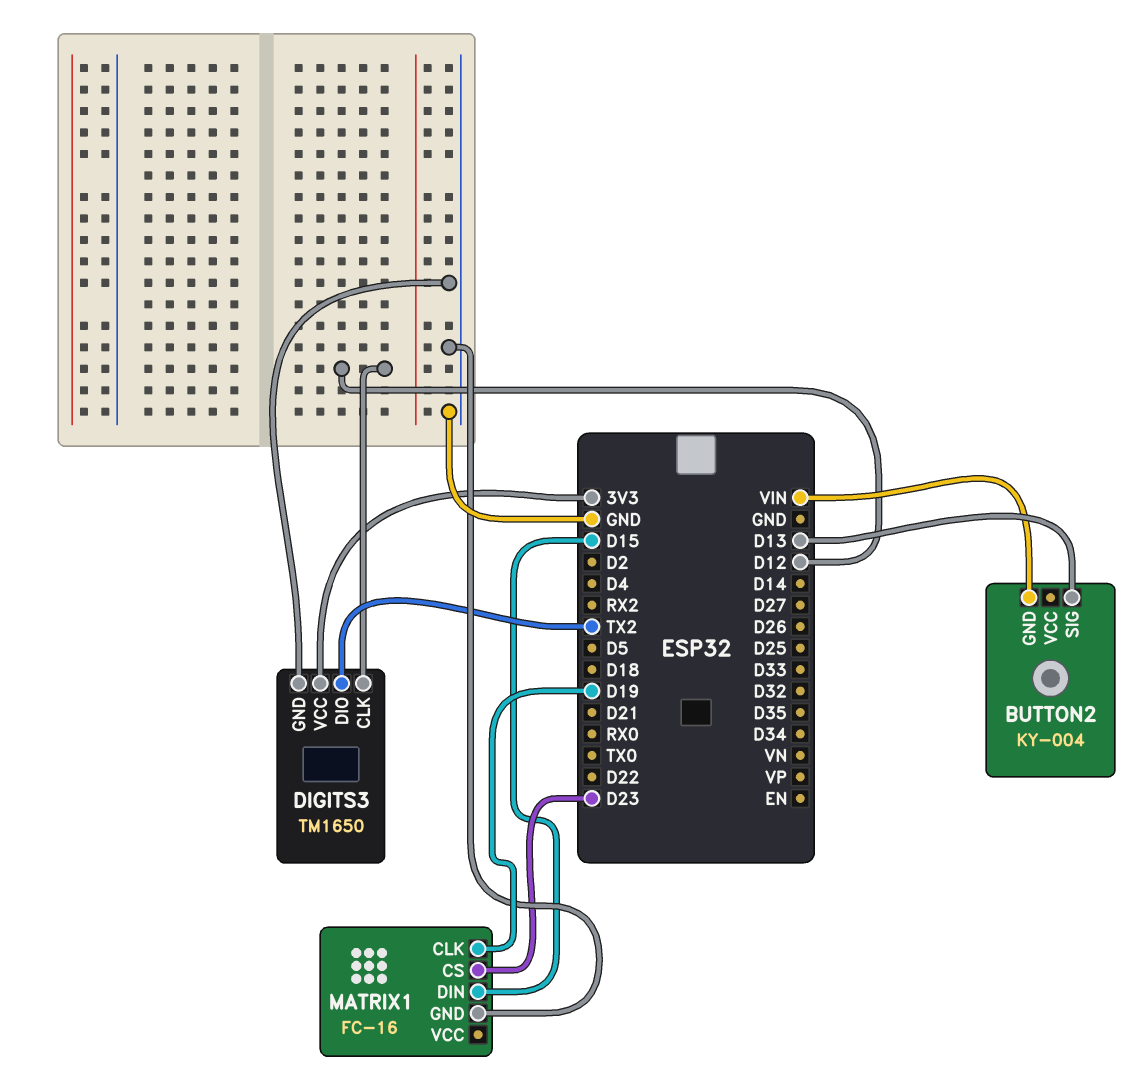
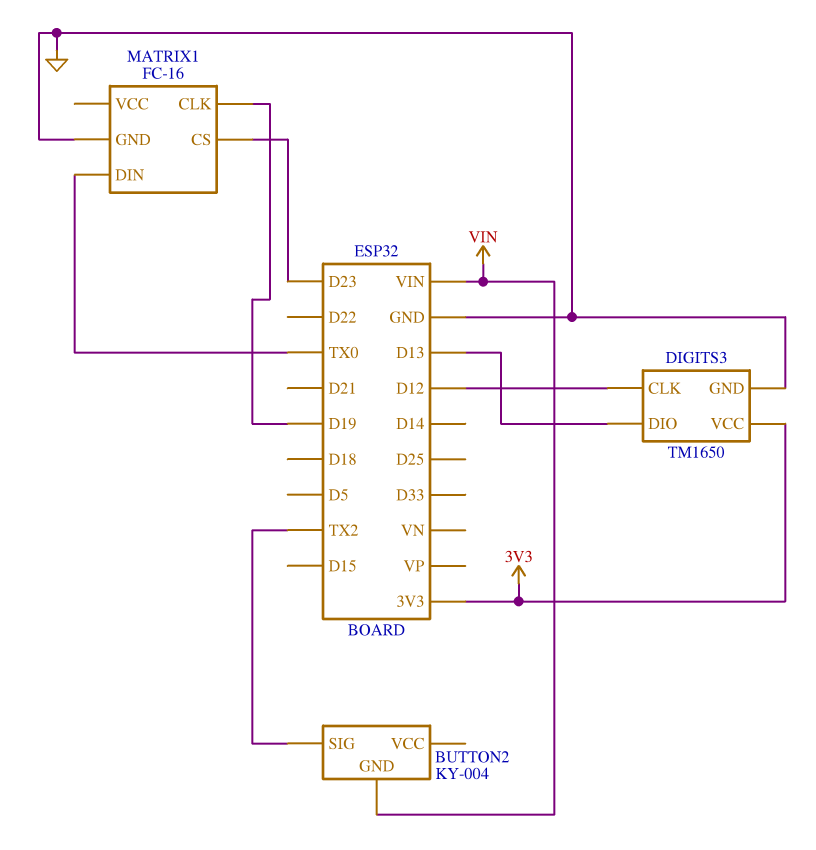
BUTTON2 pin SIG: D13 -> TX2
DIGITS3 pin DIO: TX2 -> D13
MATRIX1 pin DIN: D15 -> TX0

